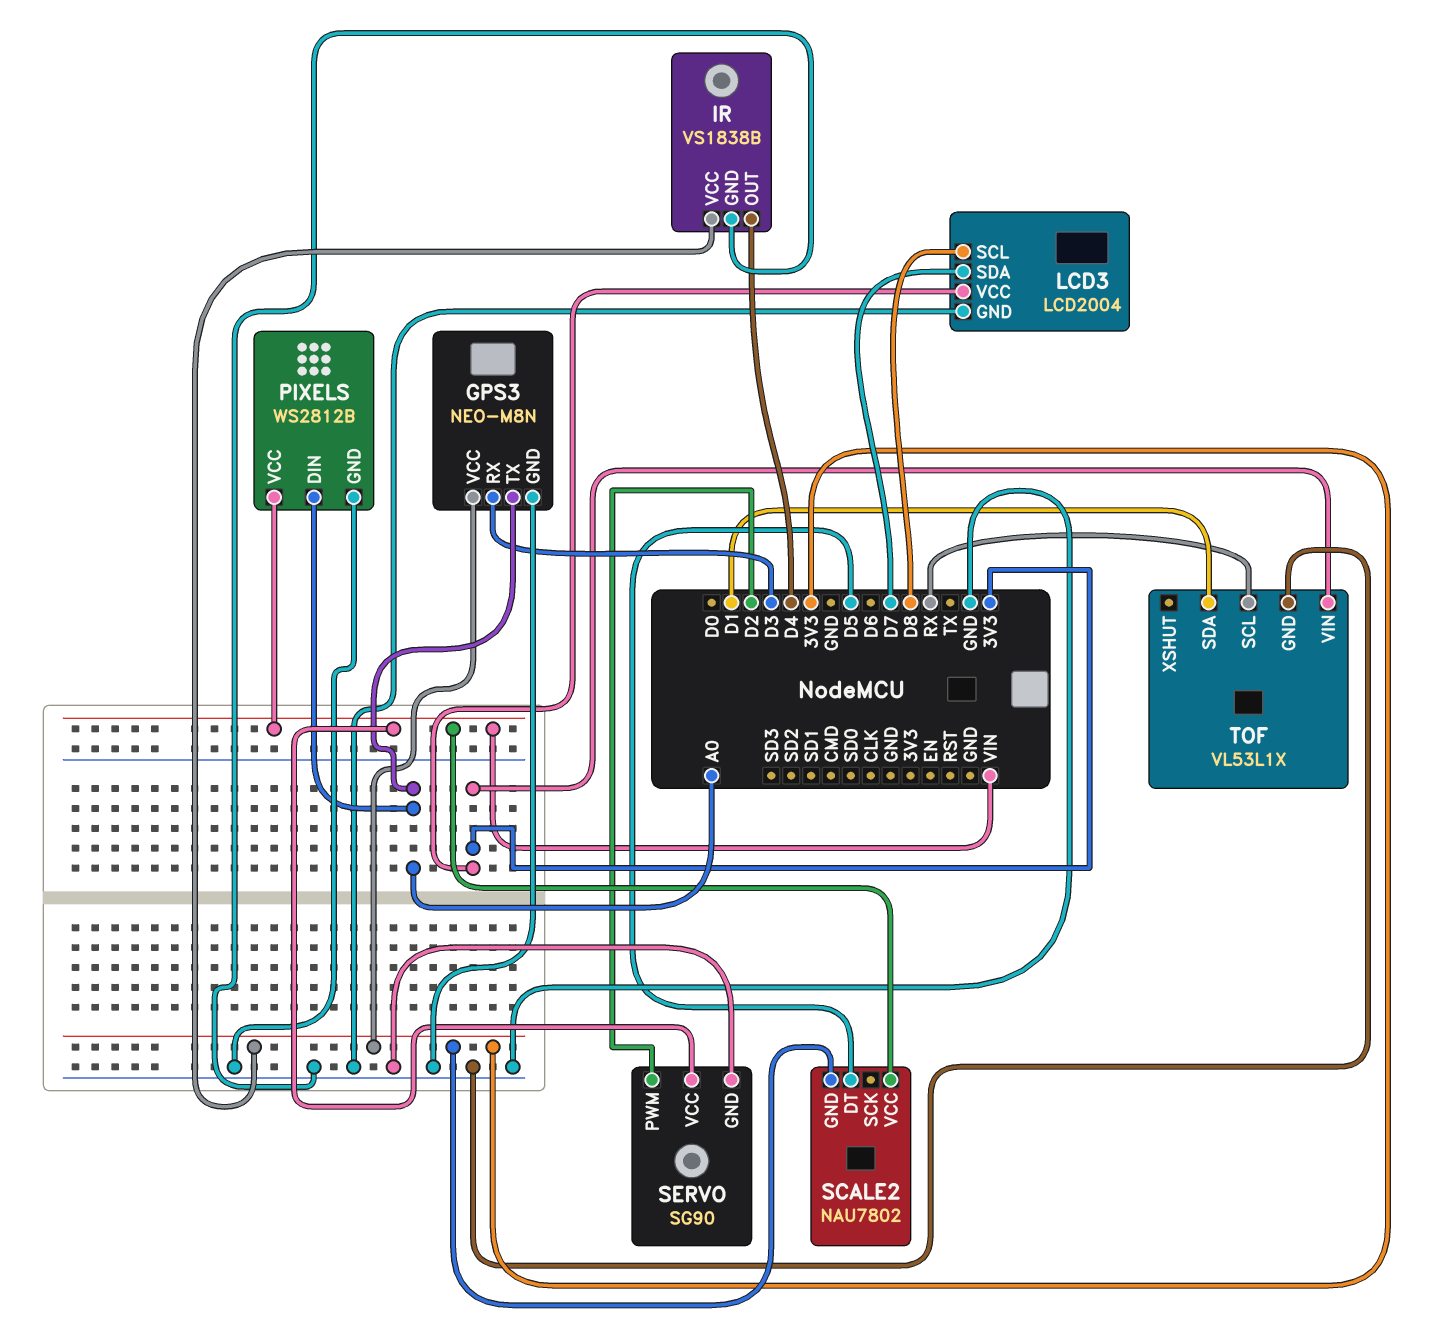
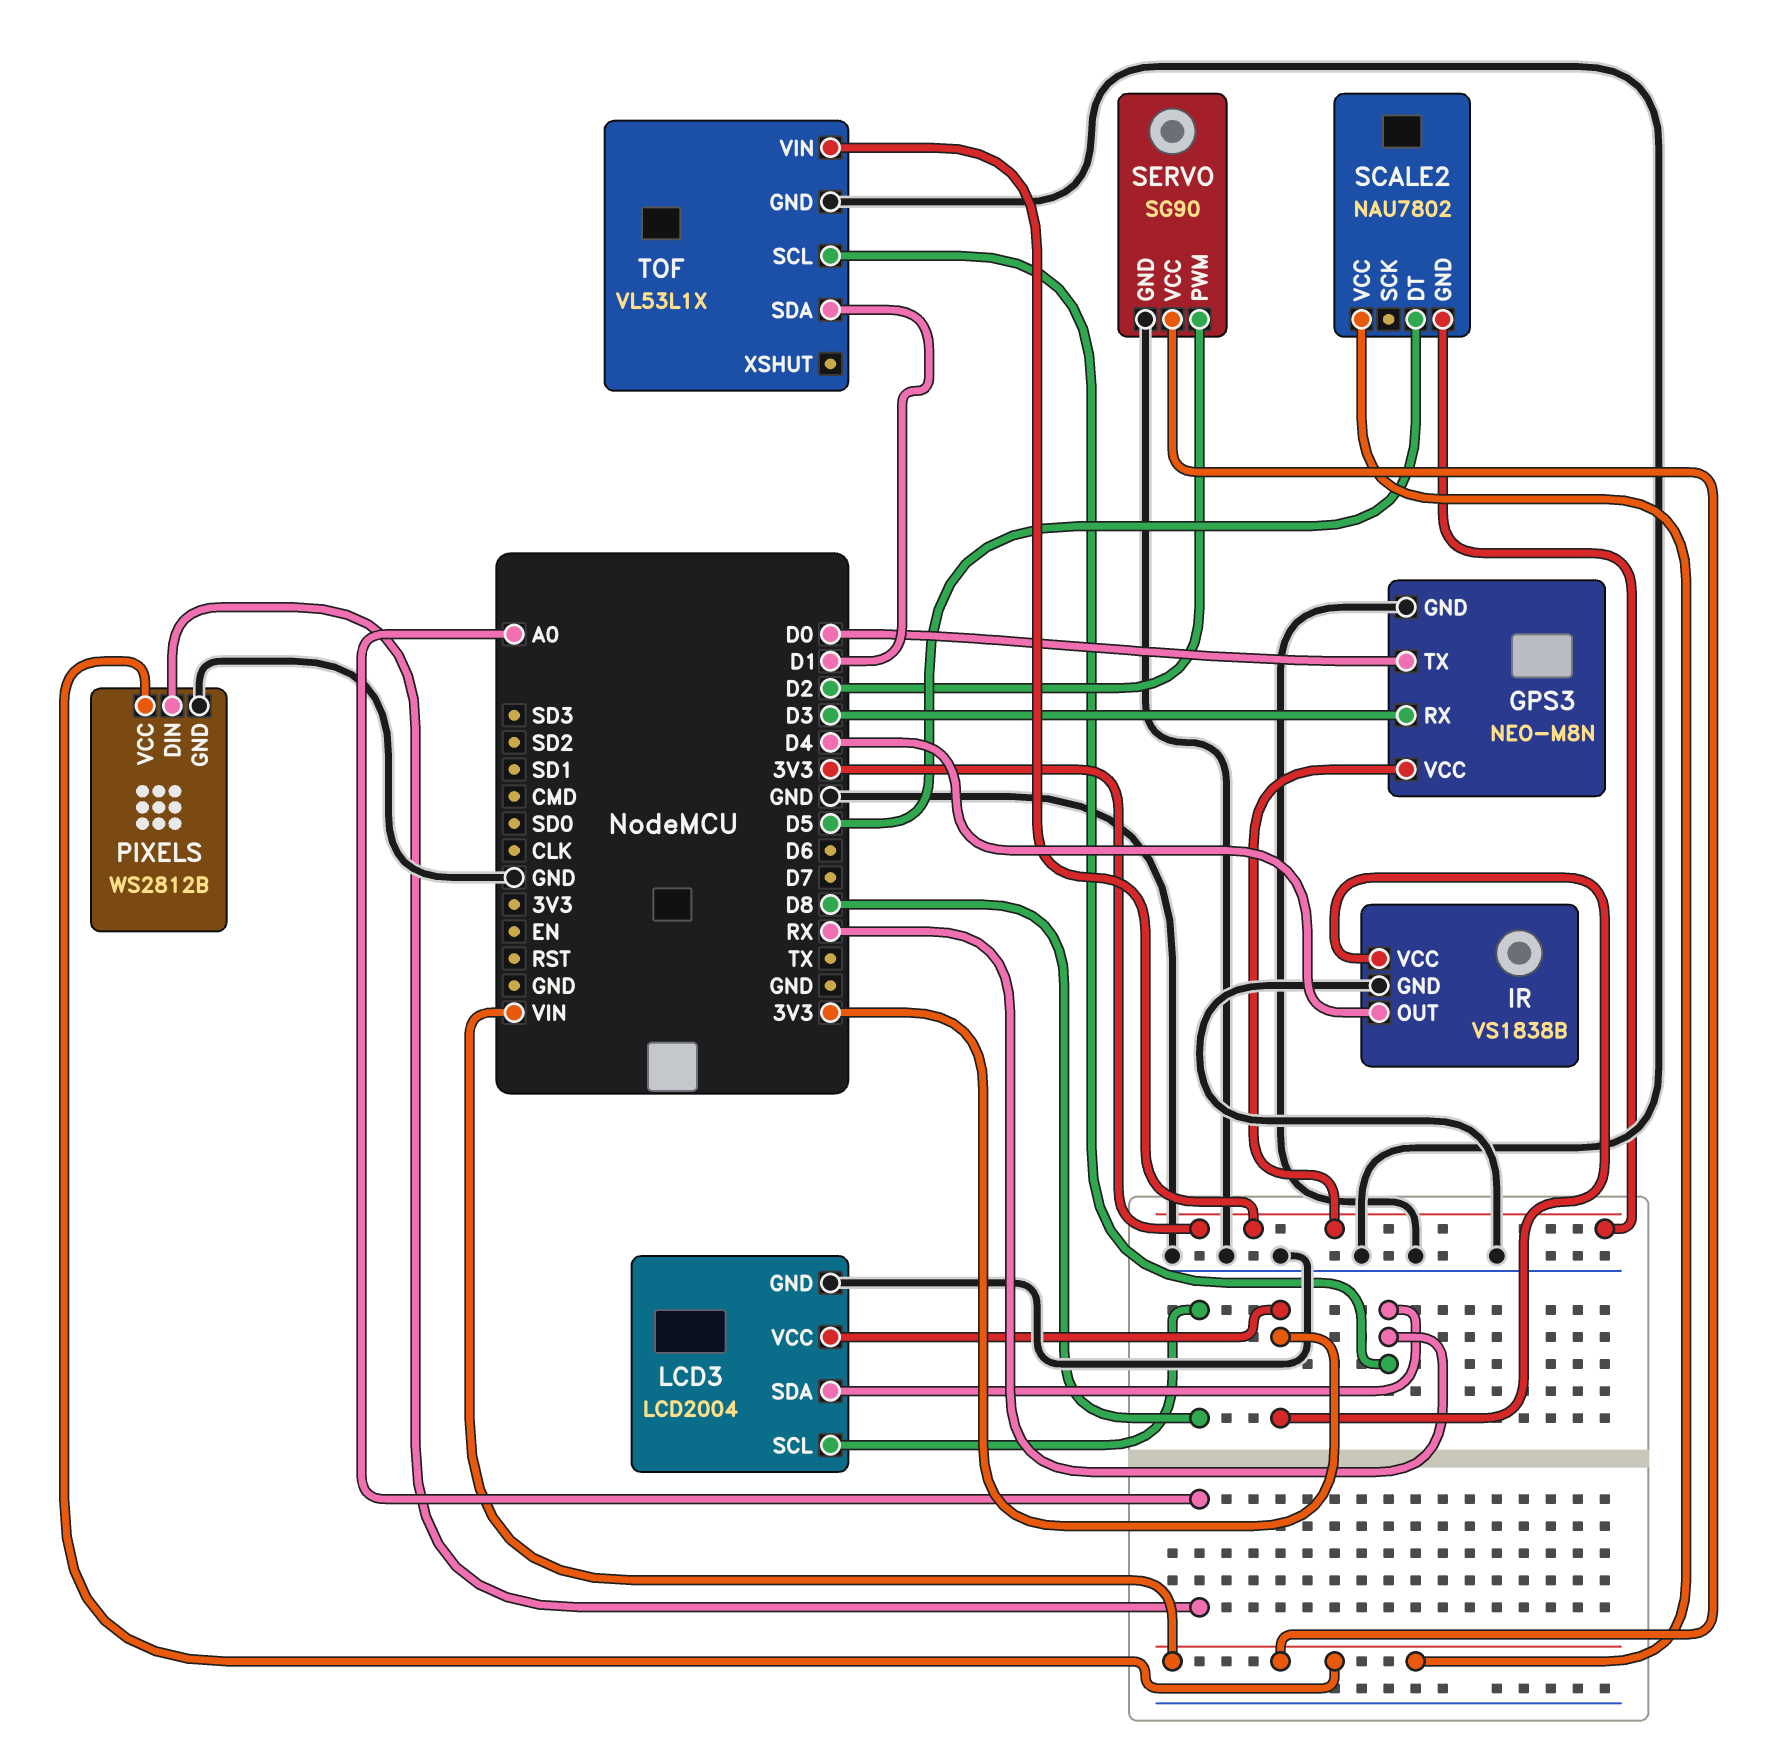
GPS3 pin TX: A0 -> D0
LCD3 pin SDA: D7 -> RX

